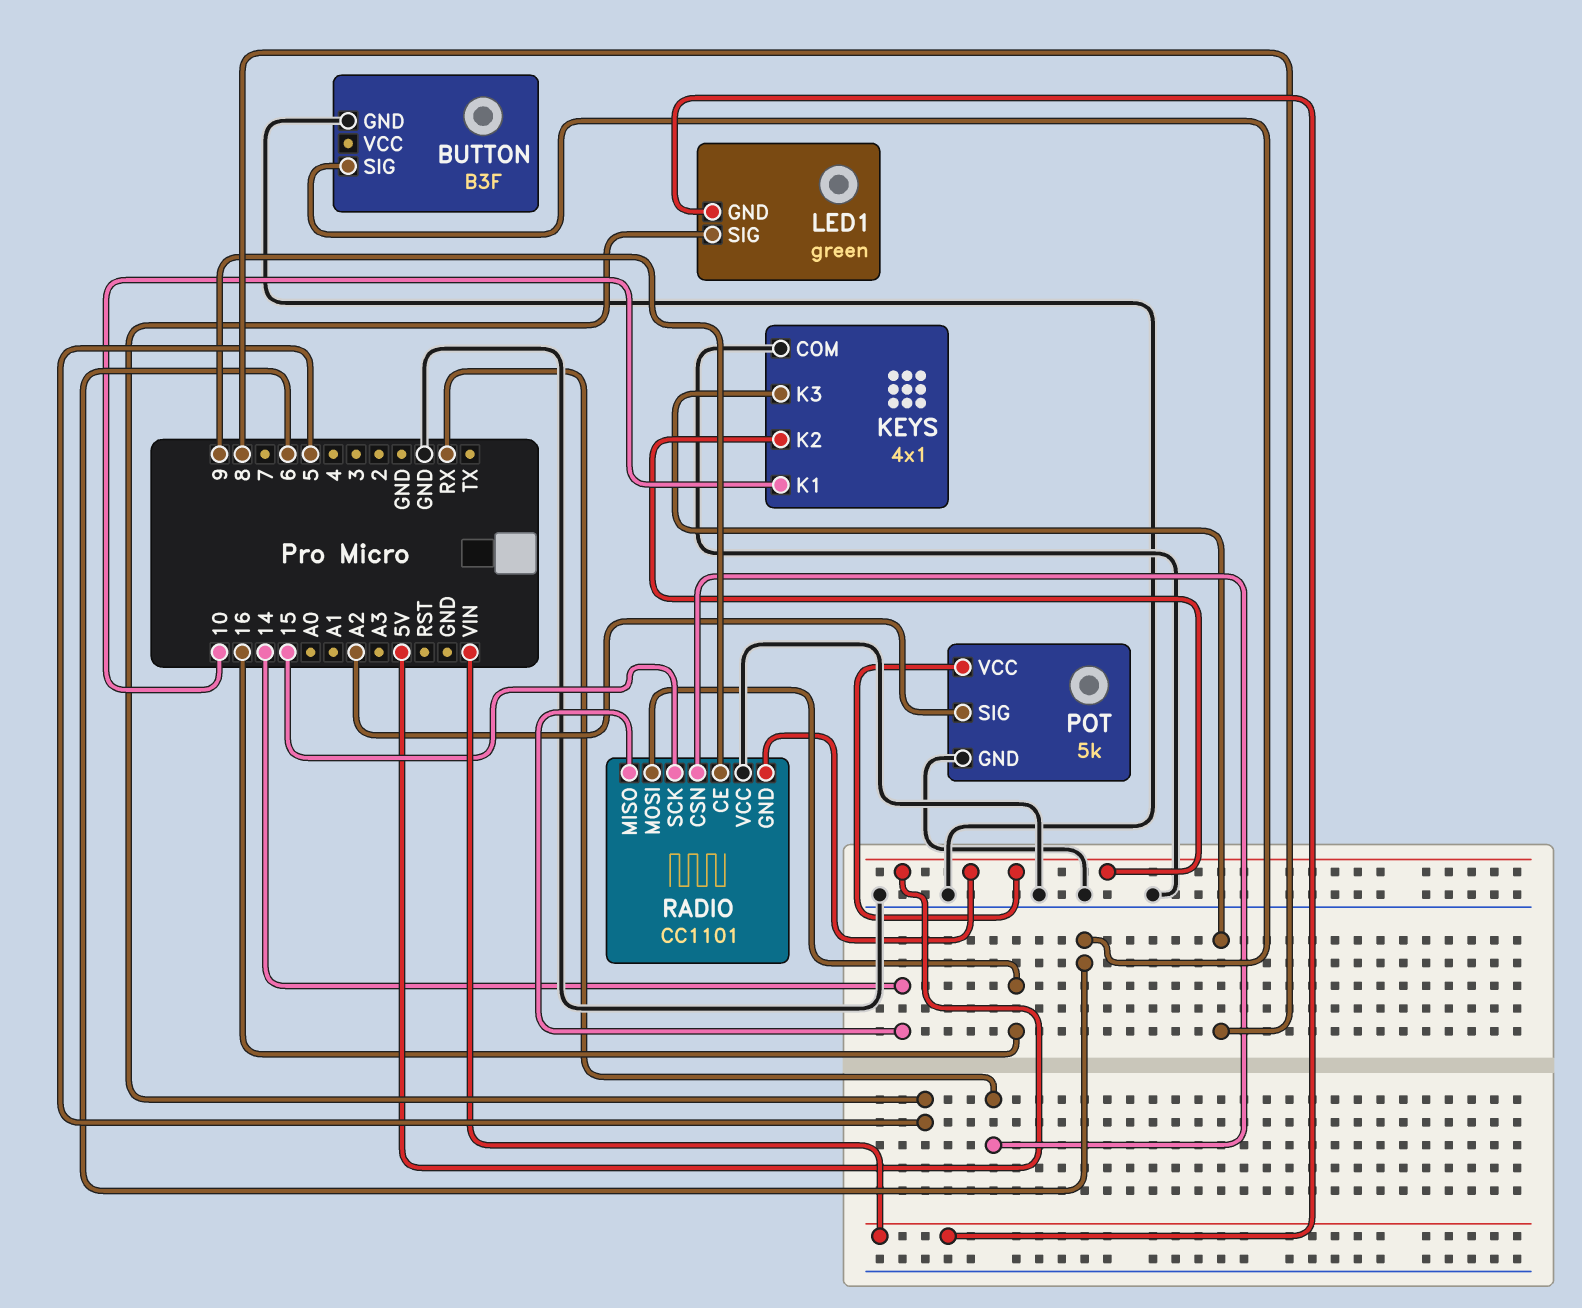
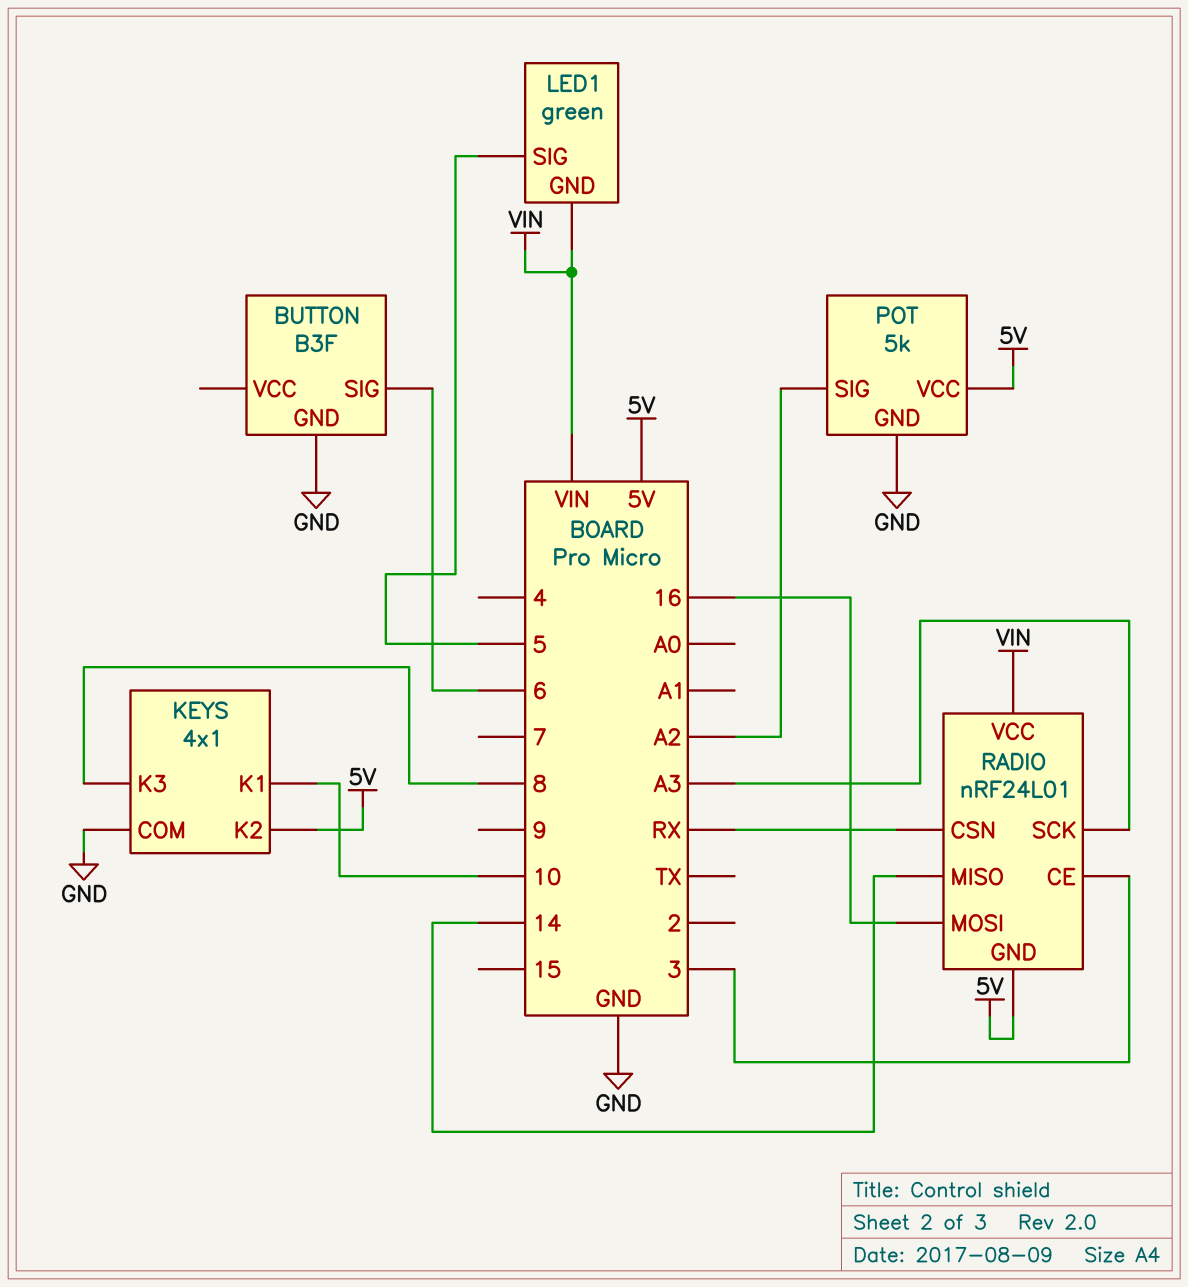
RADIO: CC1101 -> nRF24L01
RADIO pin CE: 9 -> 3
RADIO pin SCK: 15 -> A3
RADIO pin VCC: GND -> VIN

